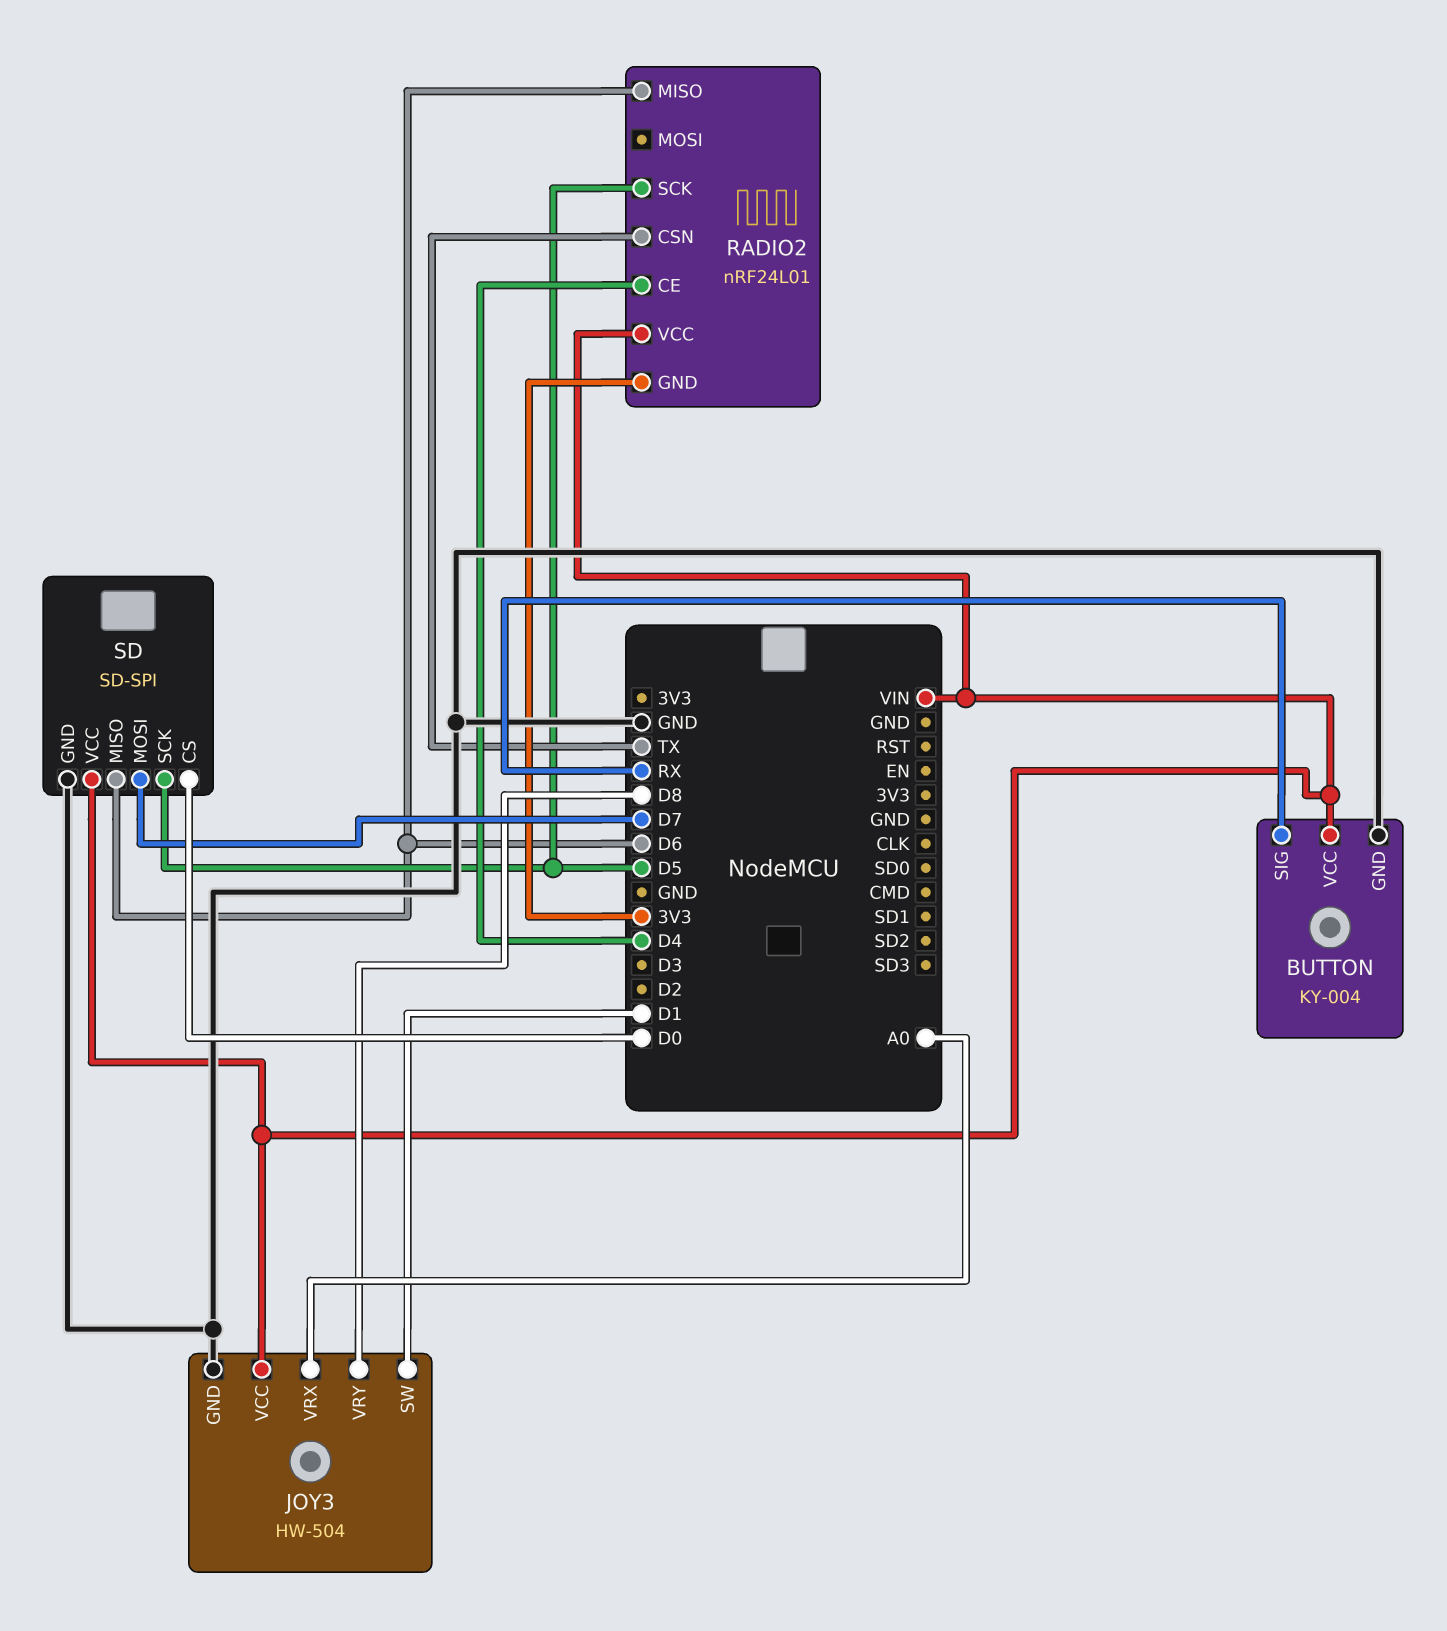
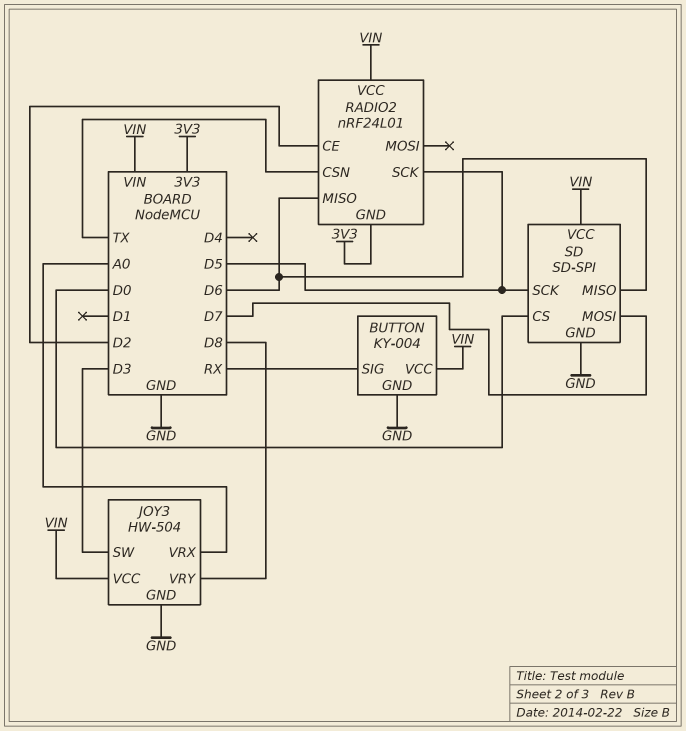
JOY3 pin SW: D1 -> D3
RADIO2 pin CE: D4 -> D2

